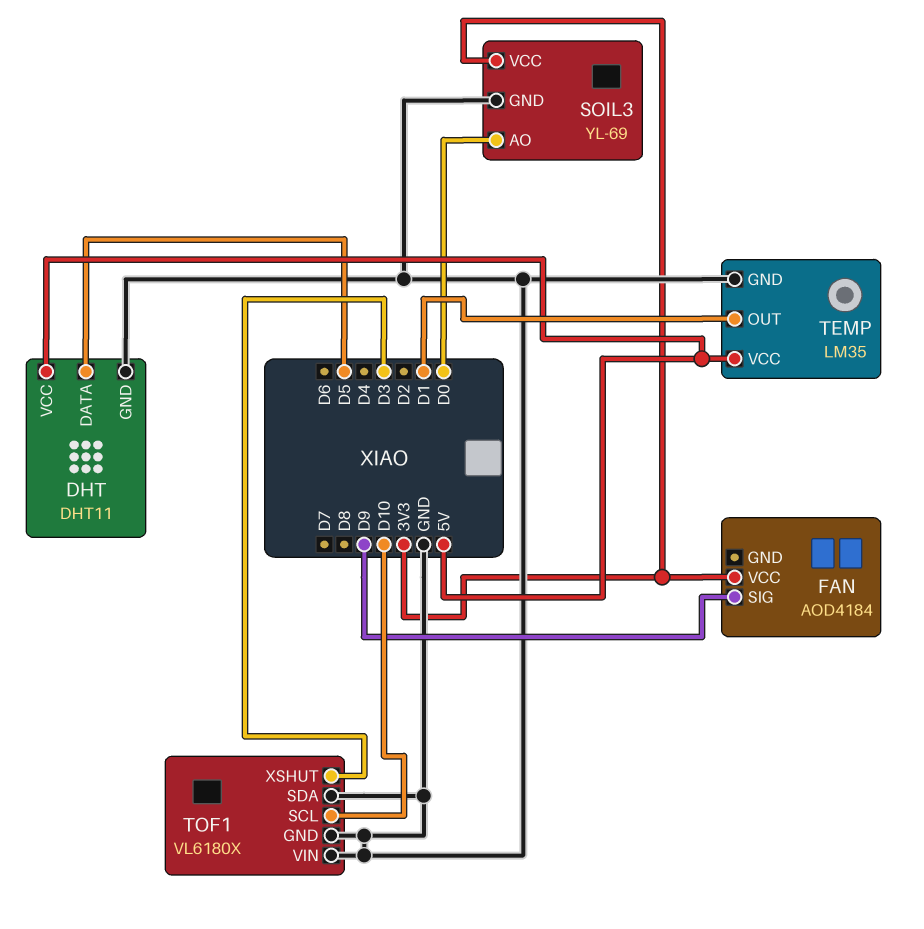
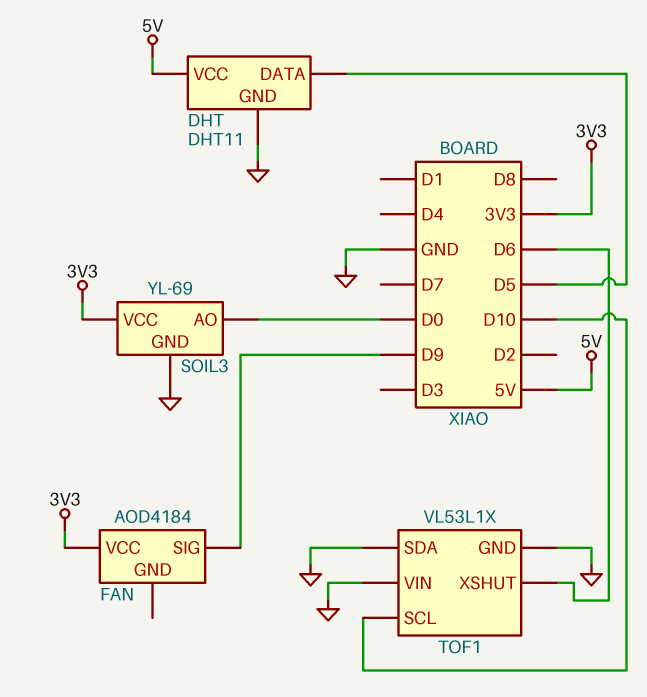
TEMP: LM35 -> none
TEMP pin GND: GND -> none
TEMP pin OUT: D1 -> none
TEMP pin VCC: 5V -> none
TOF1: VL6180X -> VL53L1X
TOF1 pin XSHUT: D3 -> D6

